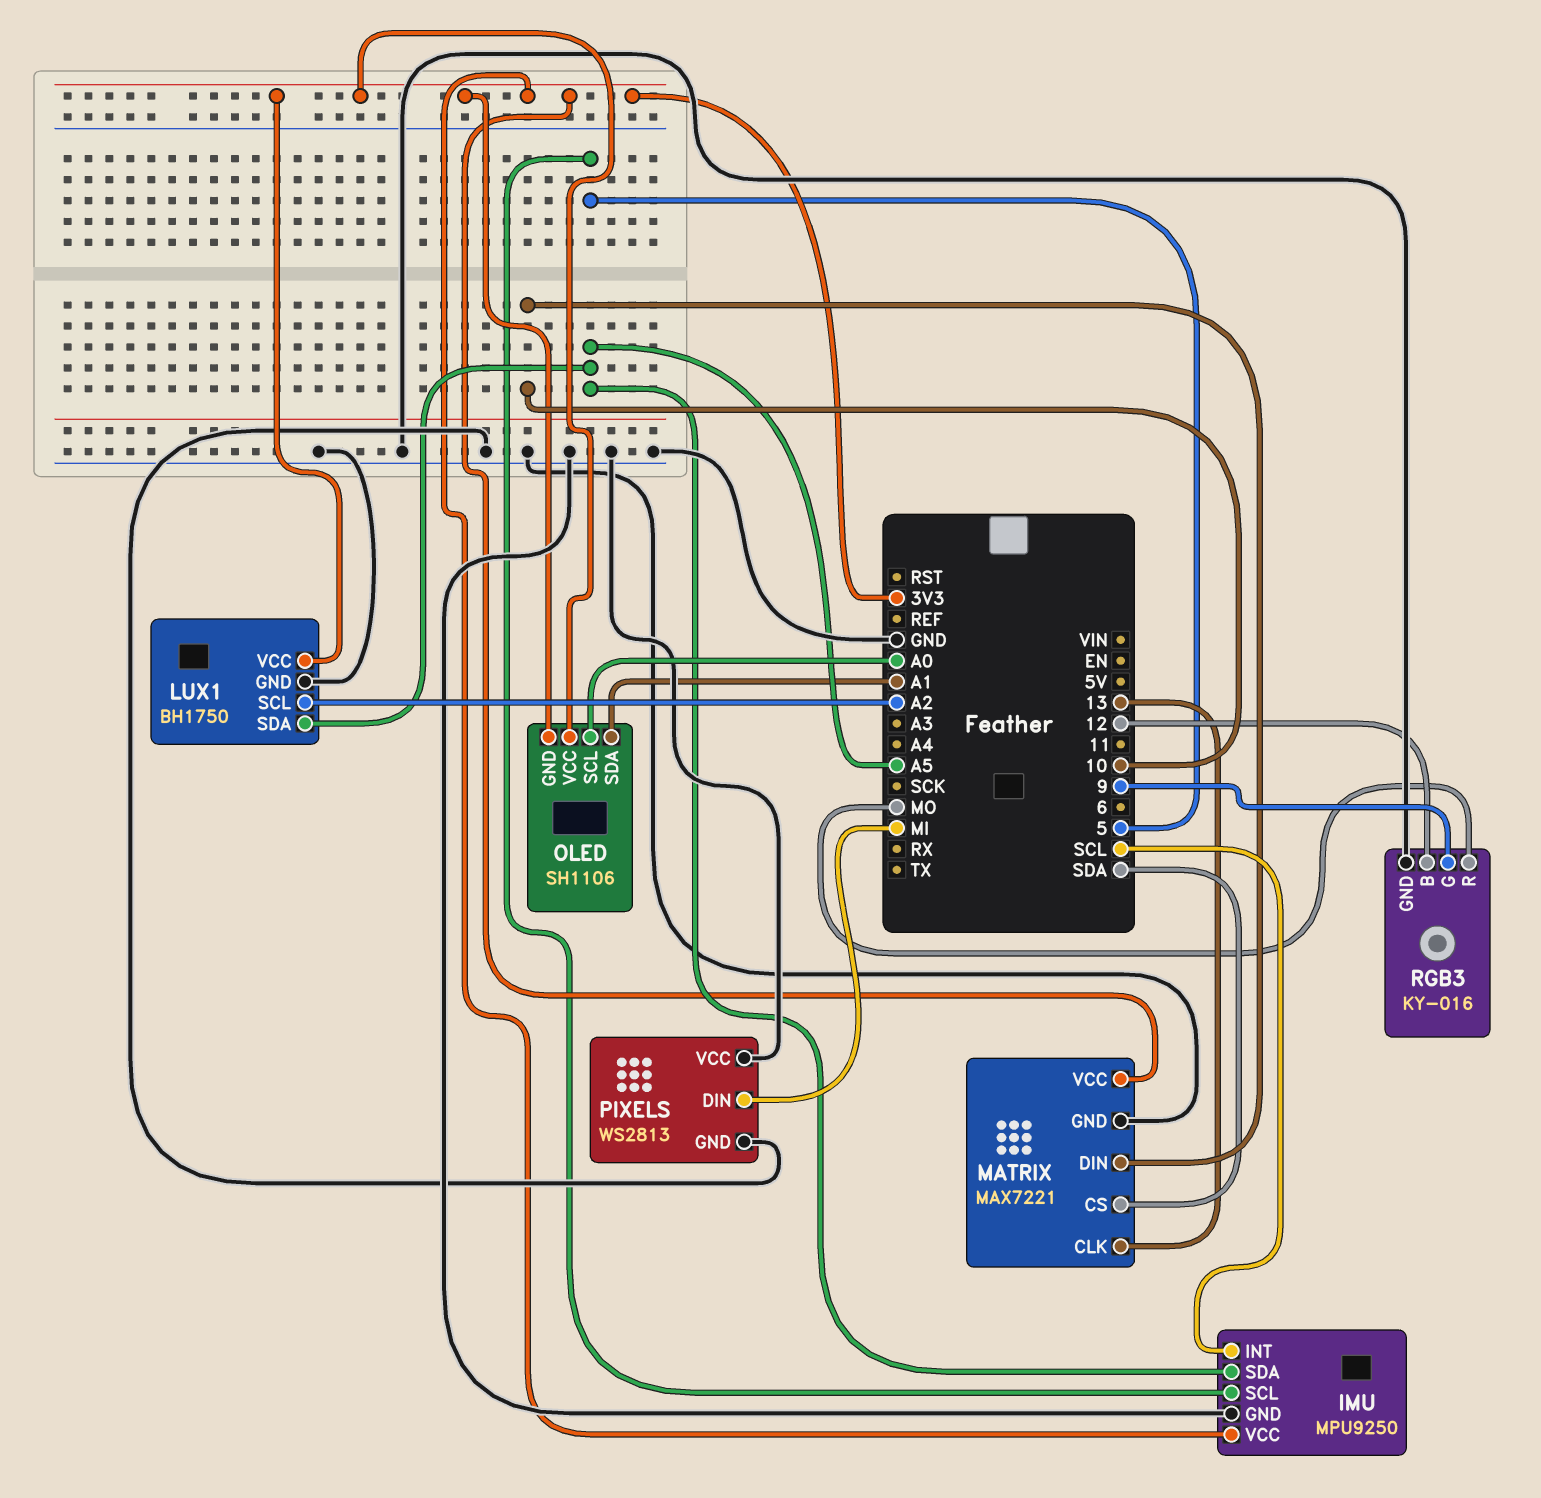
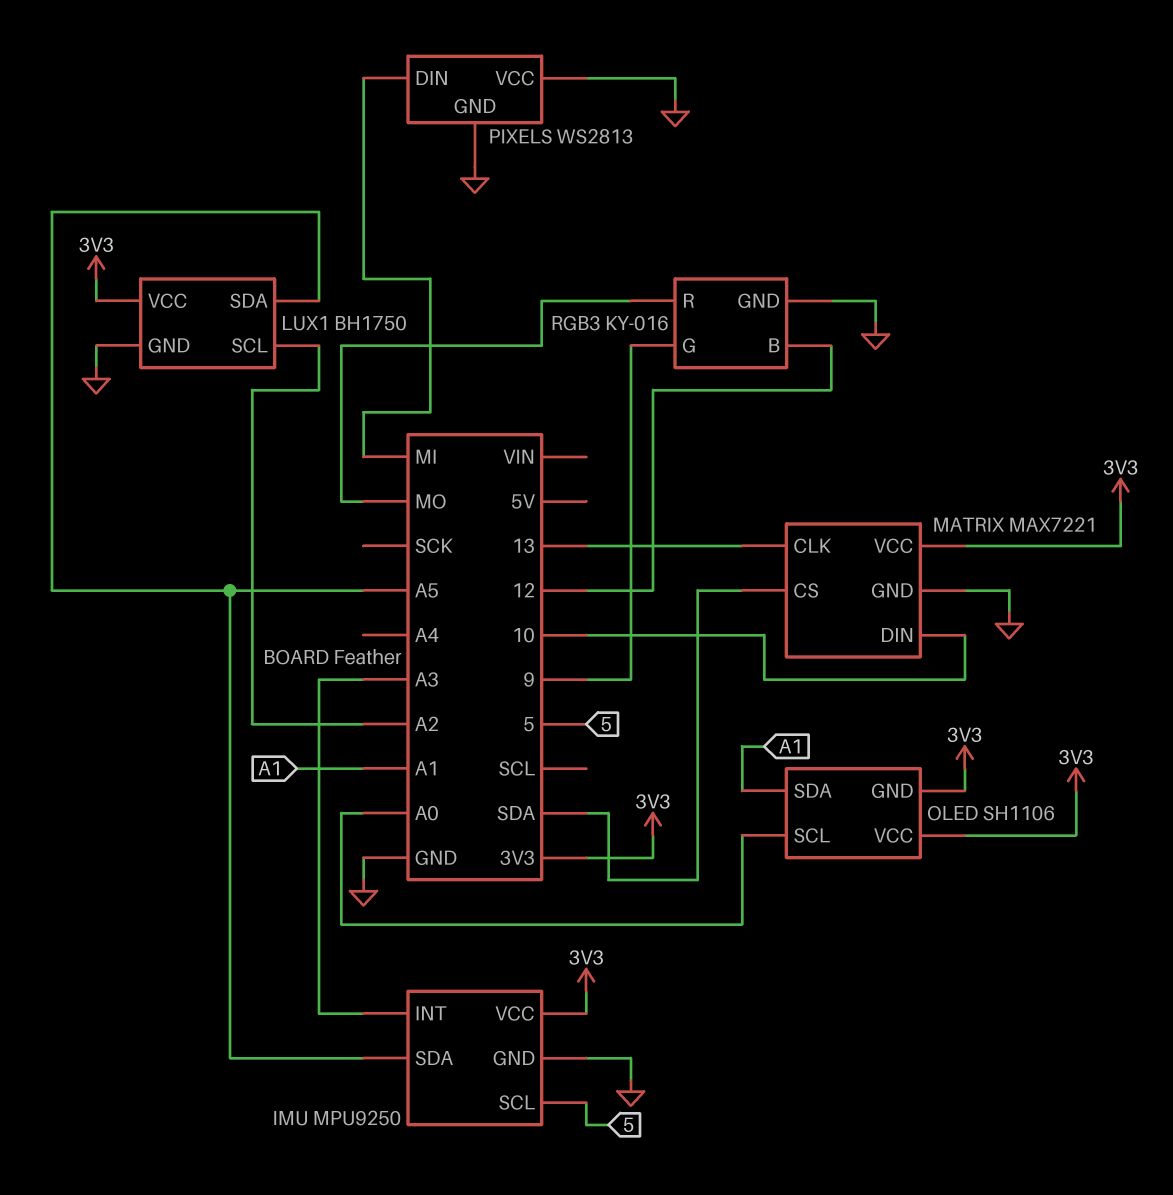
IMU pin INT: SCL -> A3

